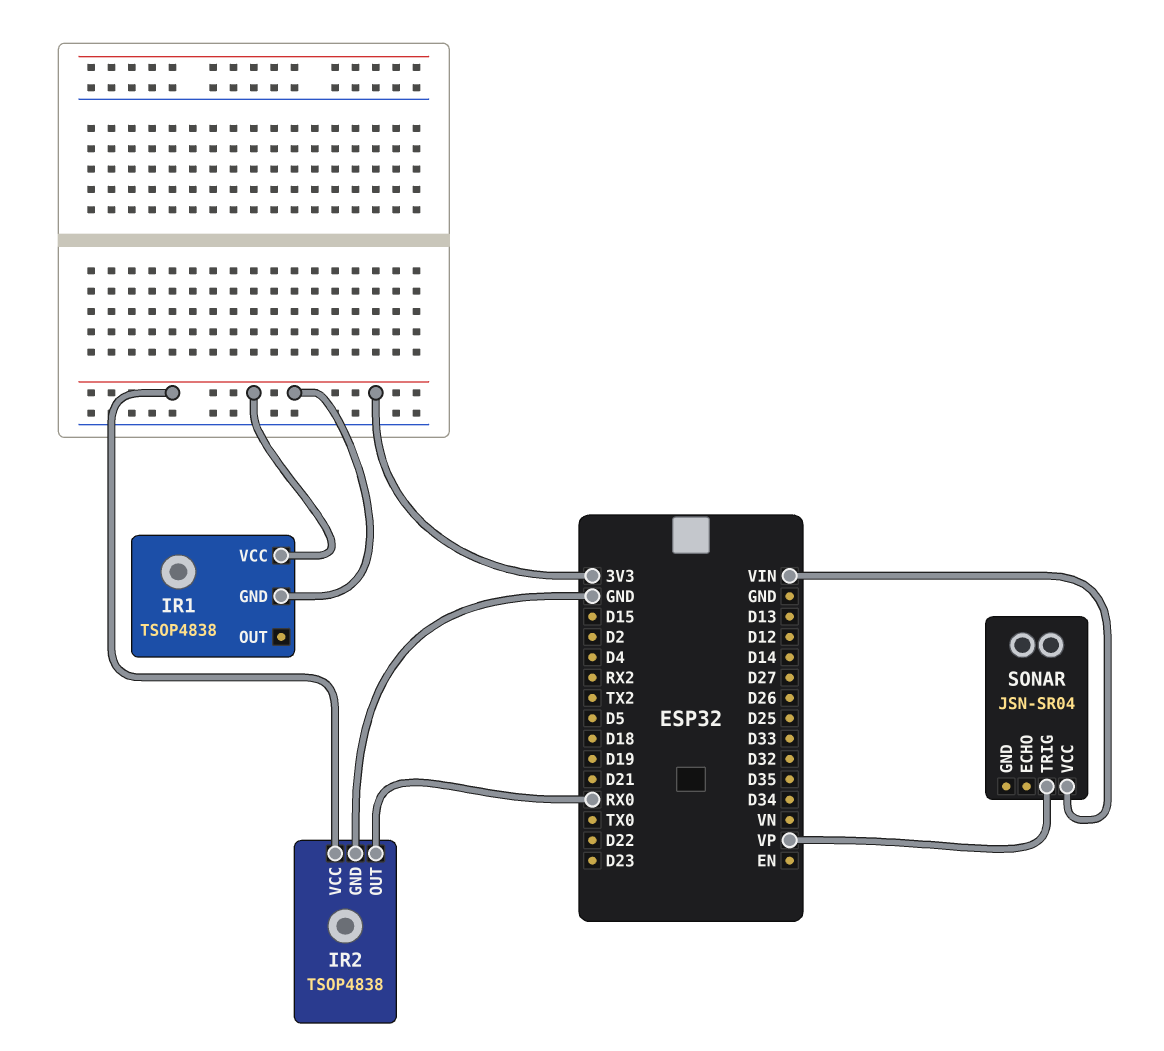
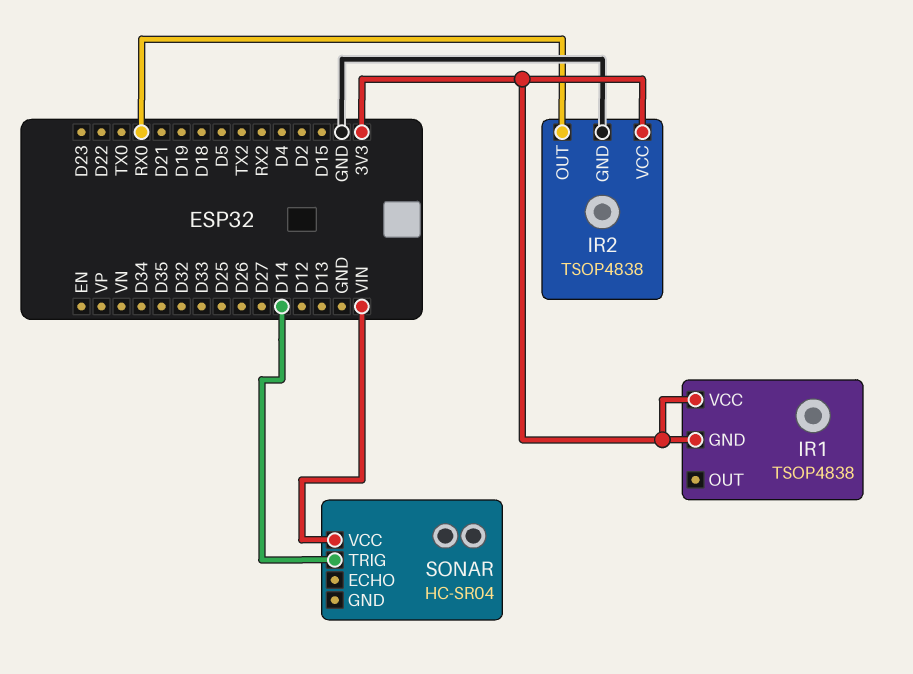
SONAR: JSN-SR04 -> HC-SR04
SONAR pin TRIG: VP -> D14

